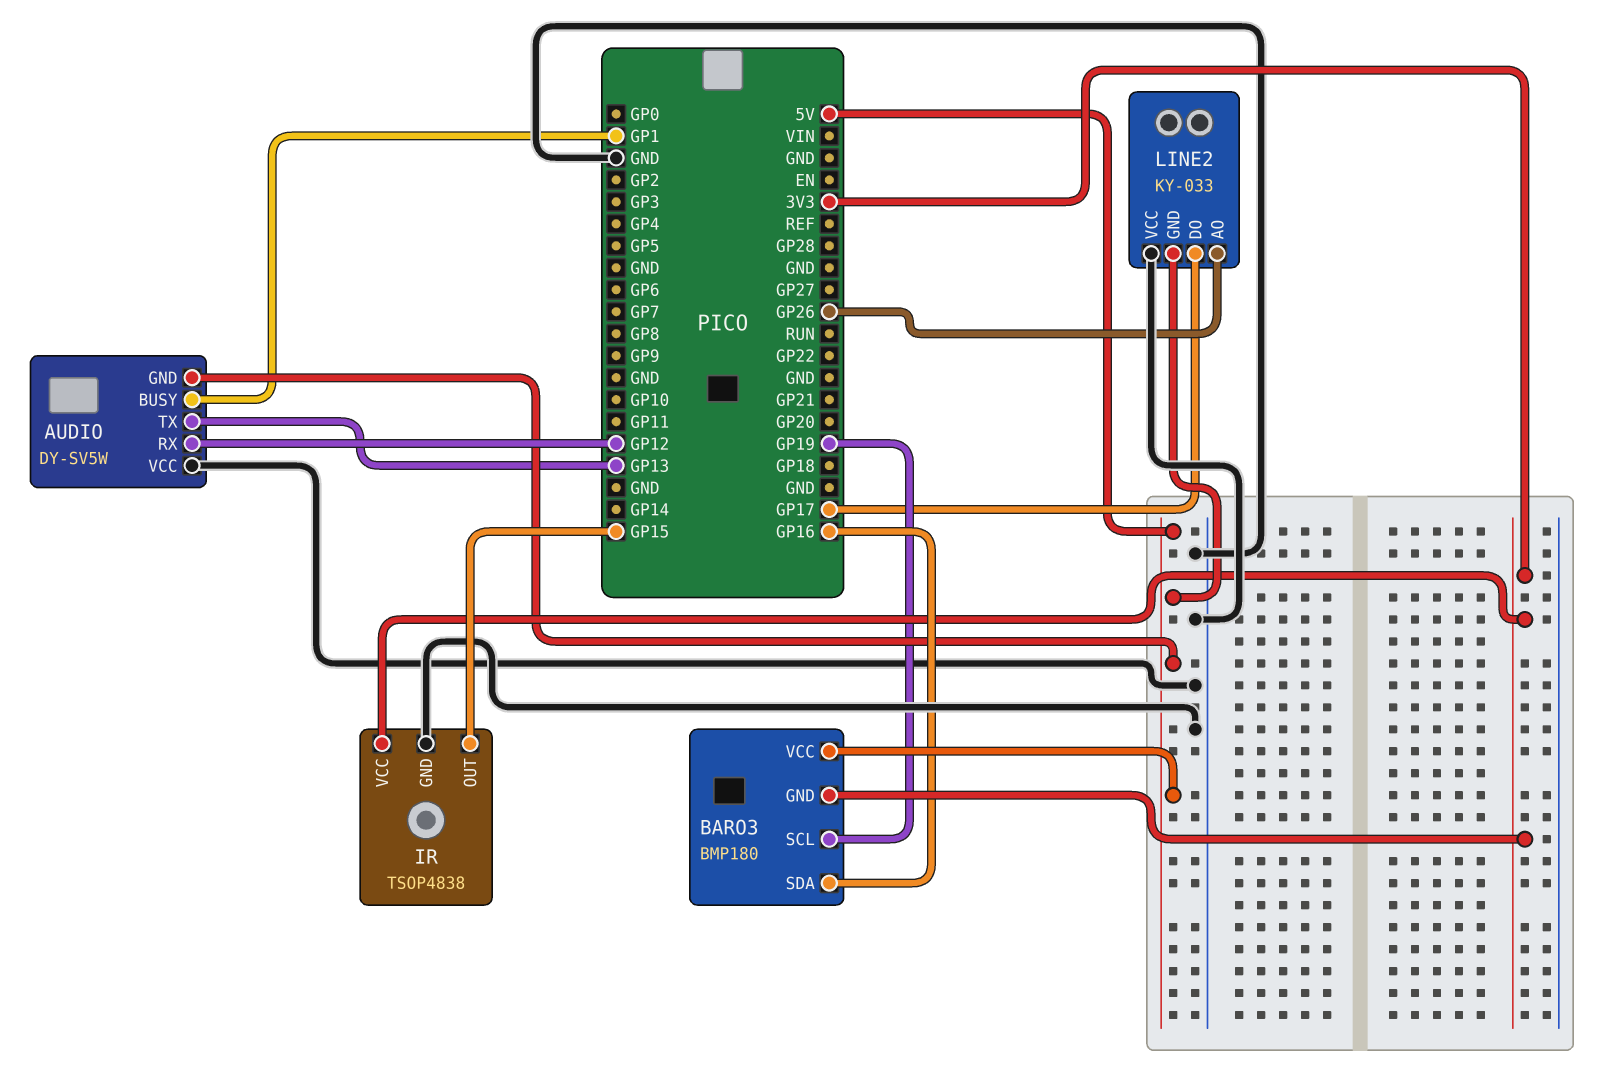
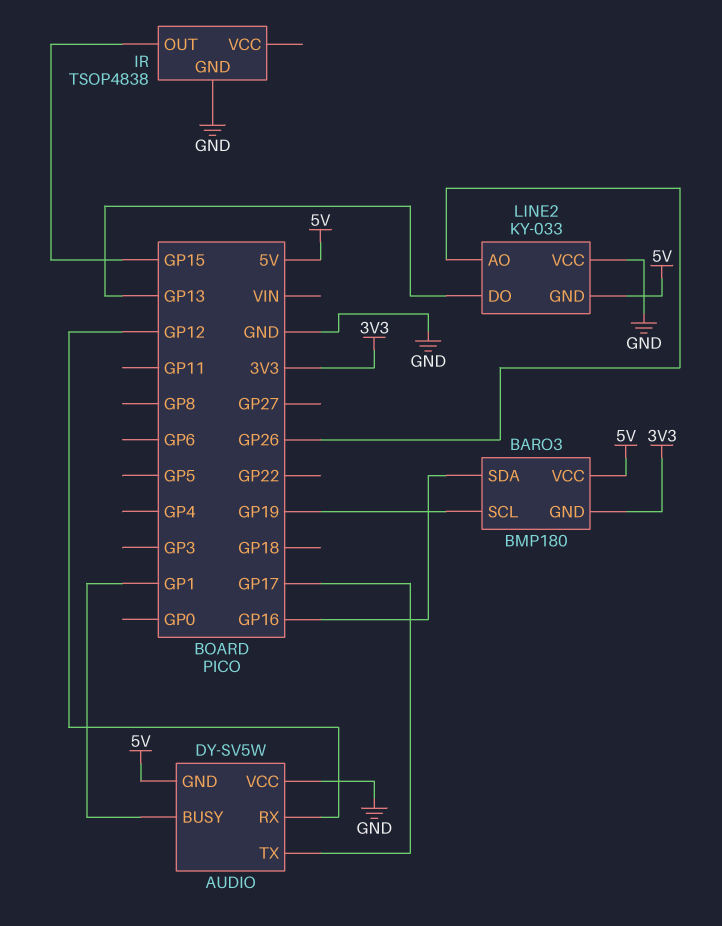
AUDIO pin TX: GP13 -> GP17
IR pin VCC: 3V3 -> none
LINE2 pin DO: GP17 -> GP13

